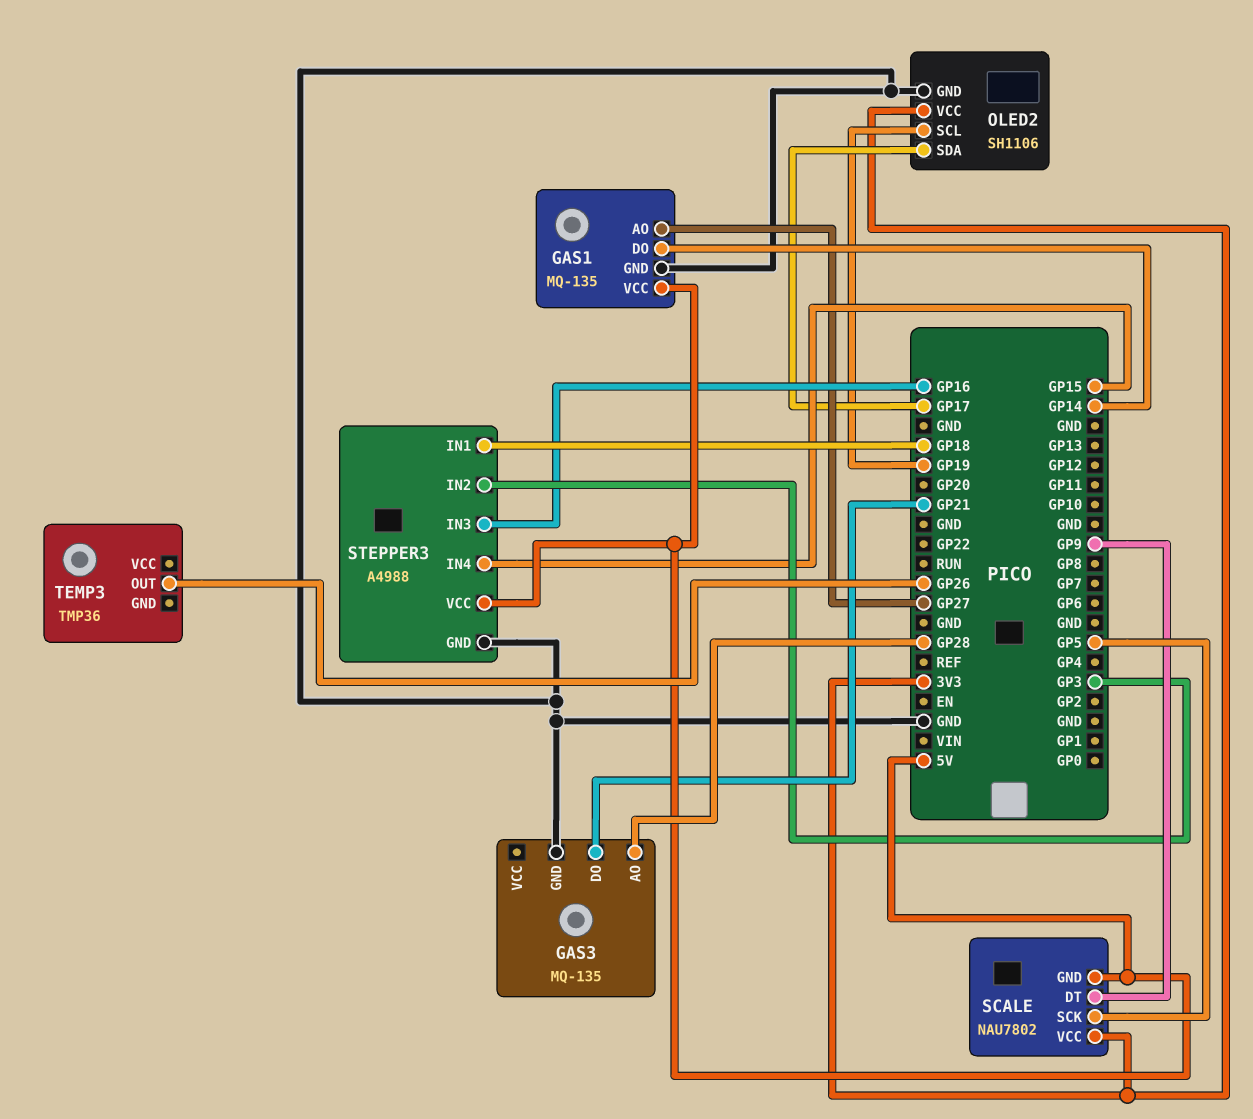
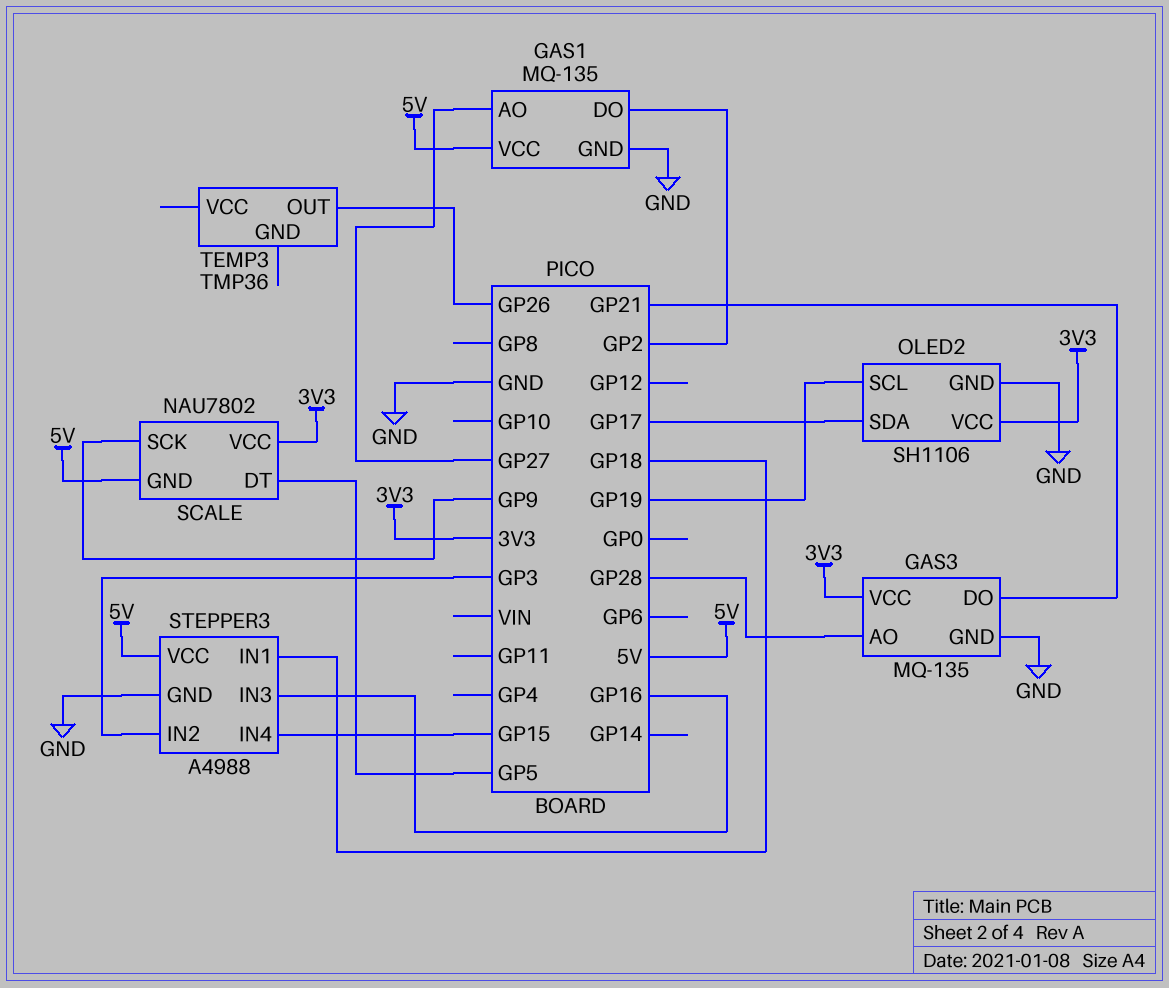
GAS1 pin DO: GP14 -> GP2
GAS3 pin VCC: none -> 3V3
SCALE pin DT: GP9 -> GP5
SCALE pin SCK: GP5 -> GP9

